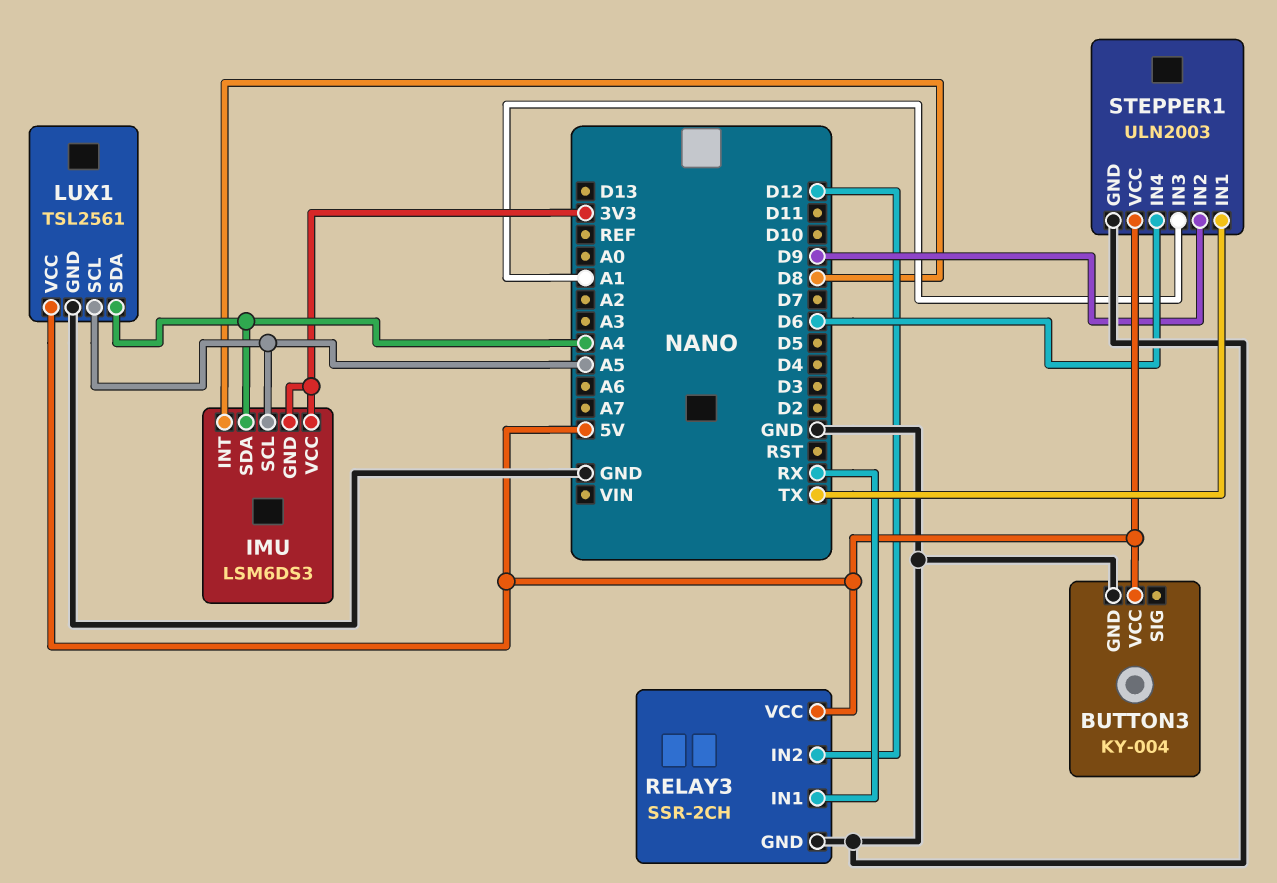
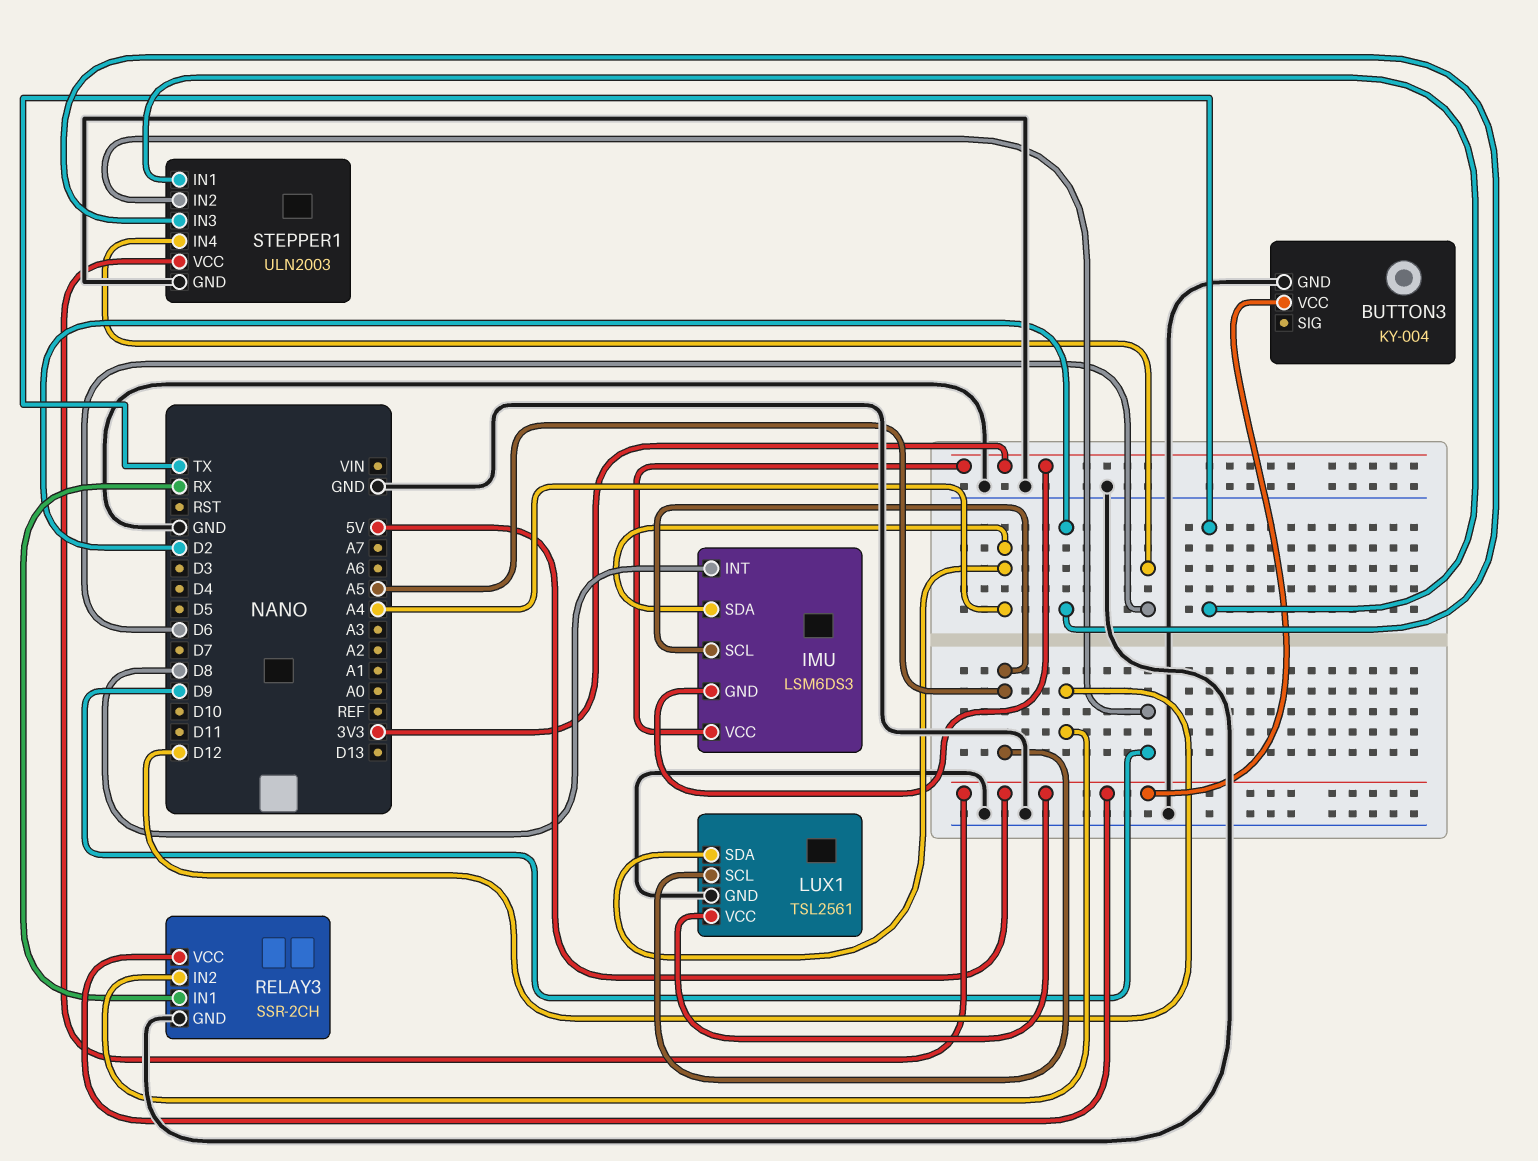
STEPPER1 pin IN3: A1 -> D2

